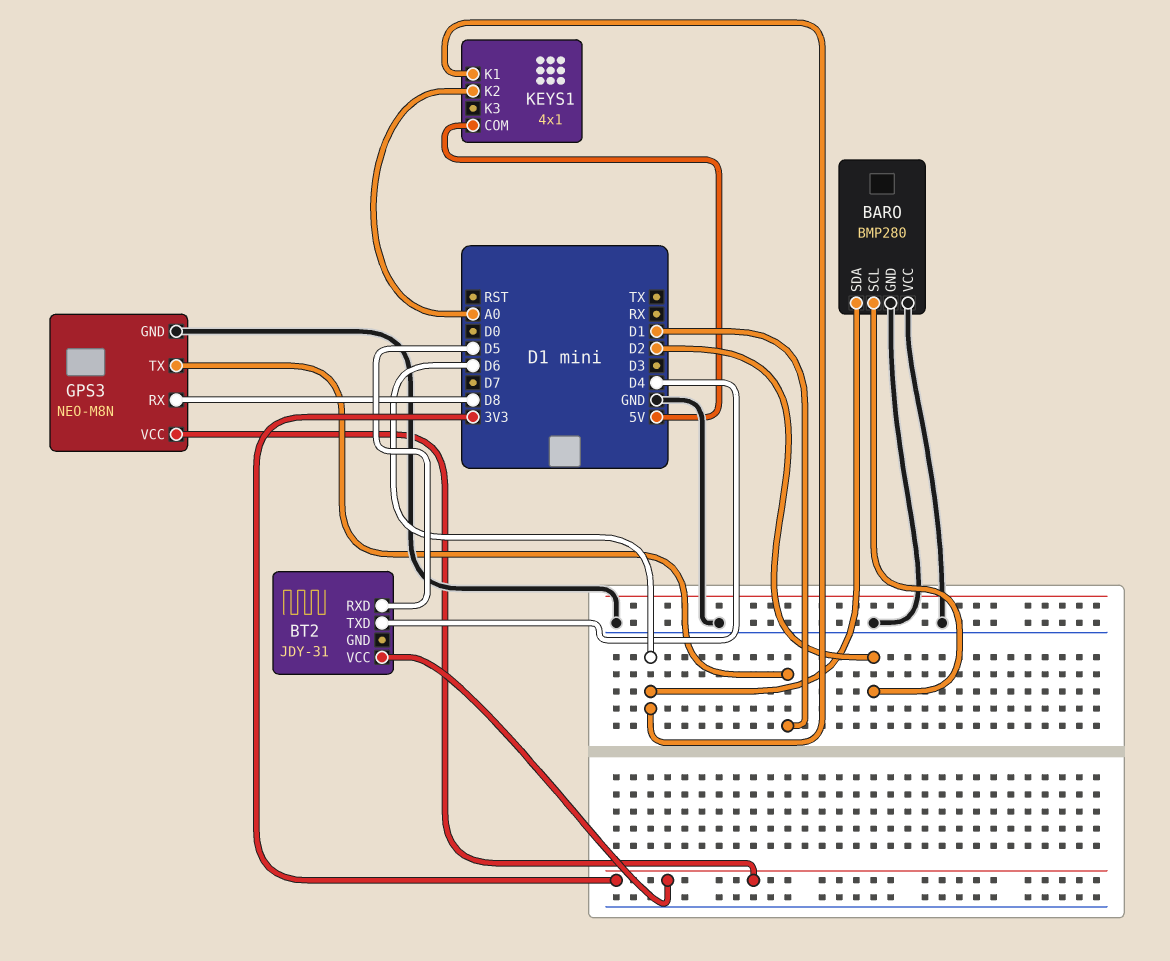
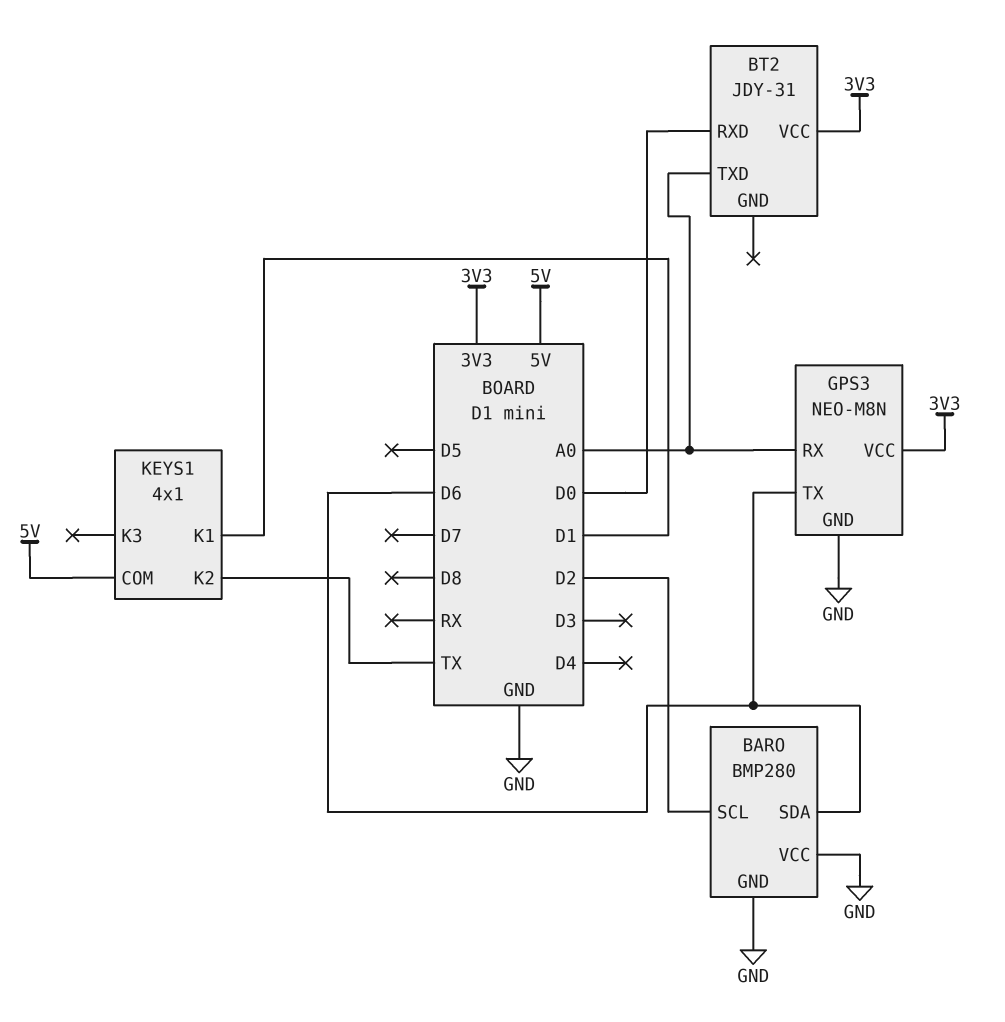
BT2 pin RXD: D5 -> D0
BT2 pin TXD: D4 -> A0
GPS3 pin RX: D8 -> A0
GPS3 pin TX: D1 -> D6
KEYS1 pin K1: D6 -> D1
KEYS1 pin K2: A0 -> TX

